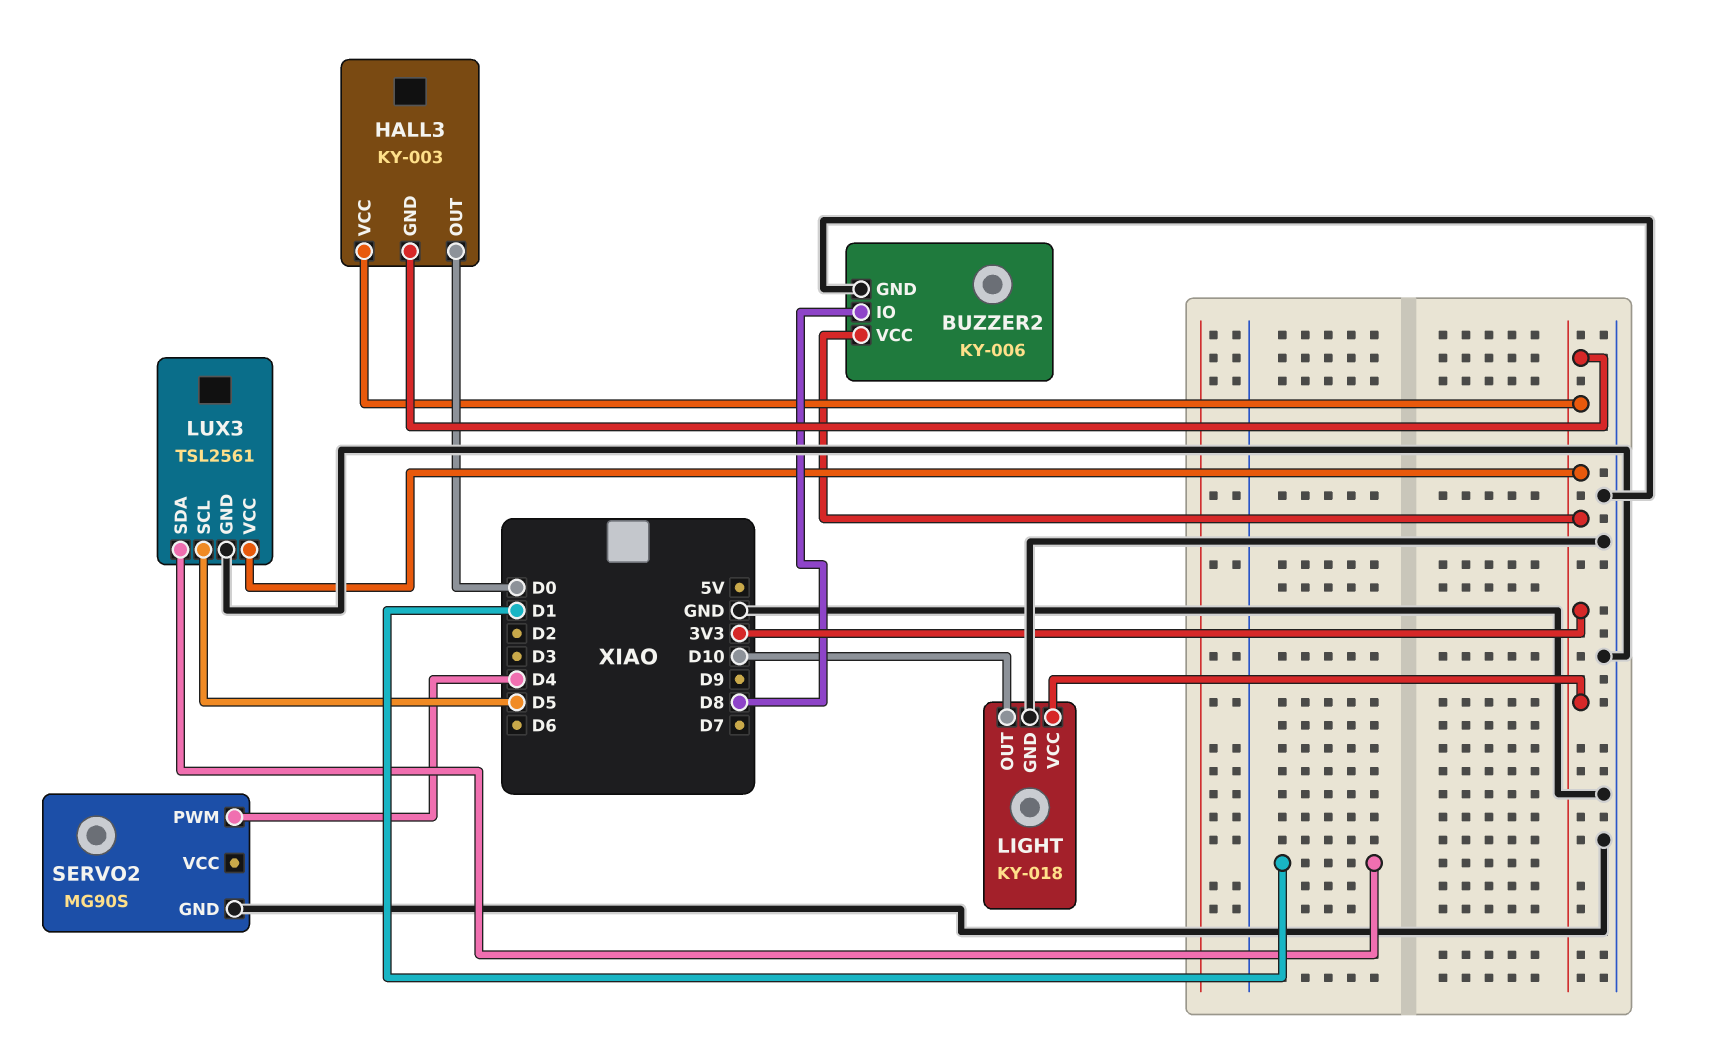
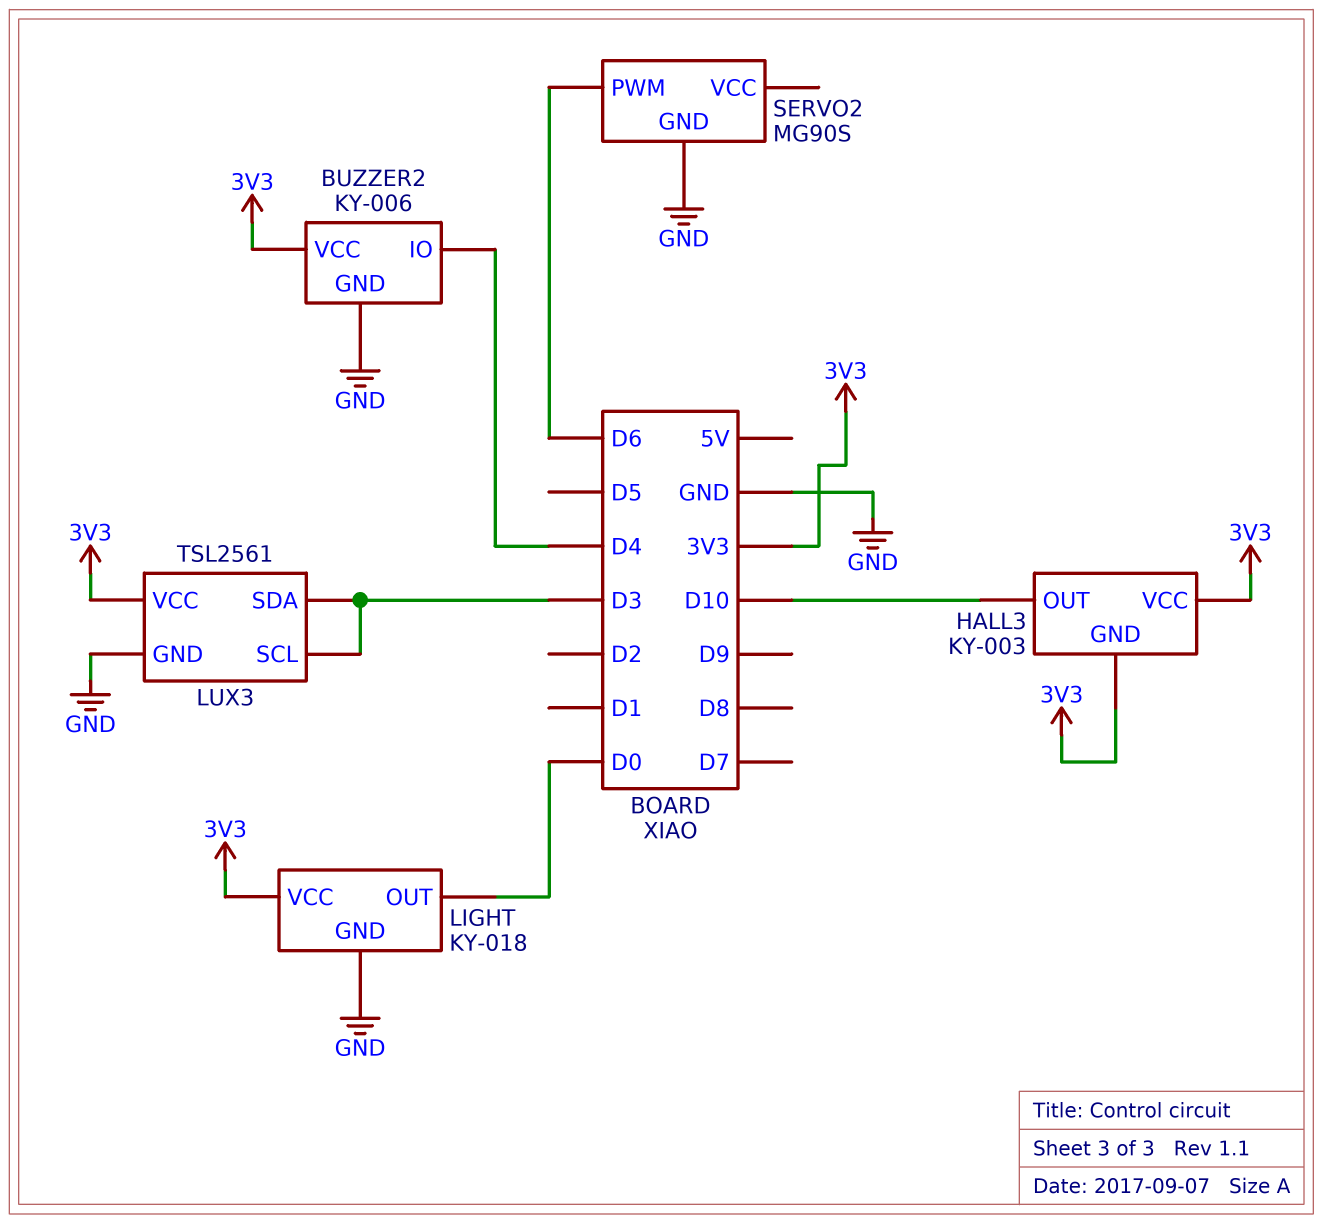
BUZZER2 pin IO: D8 -> D4
HALL3 pin OUT: D0 -> D10
LIGHT pin OUT: D10 -> D0
LUX3 pin SCL: D5 -> D3
LUX3 pin SDA: D1 -> D3
SERVO2 pin PWM: D4 -> D6

